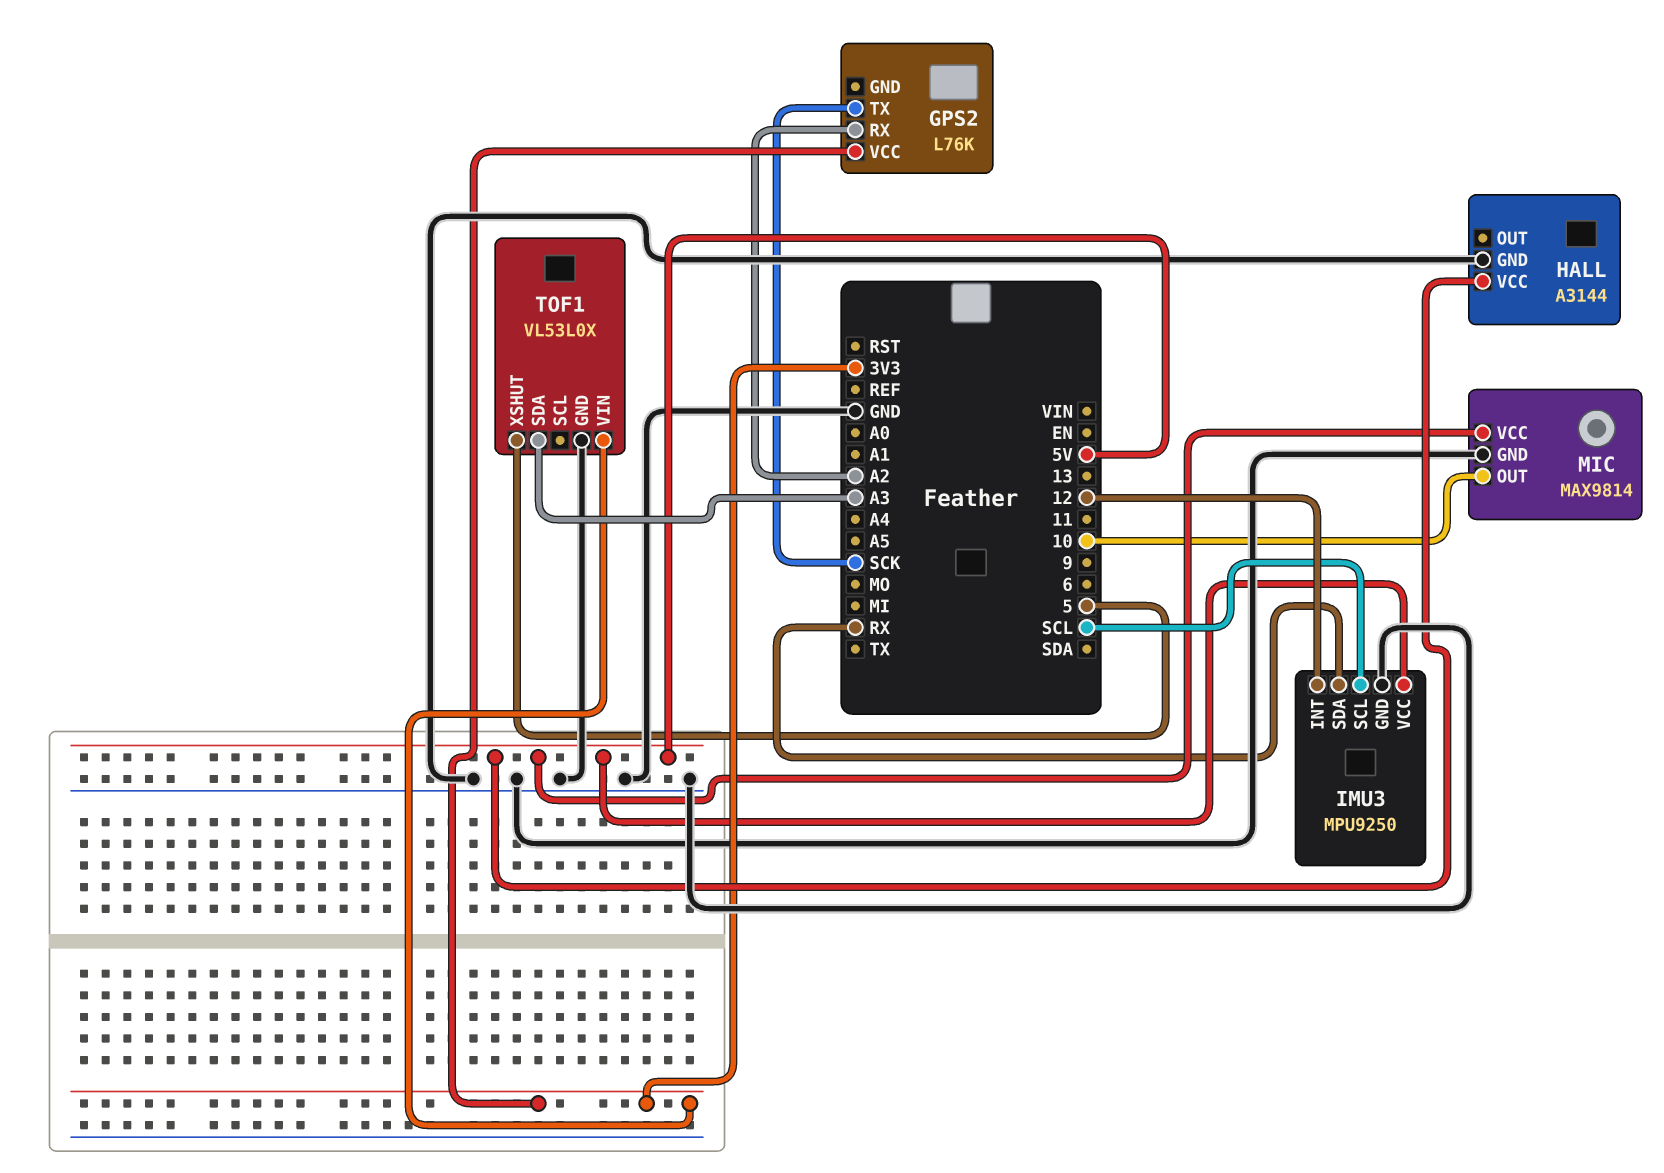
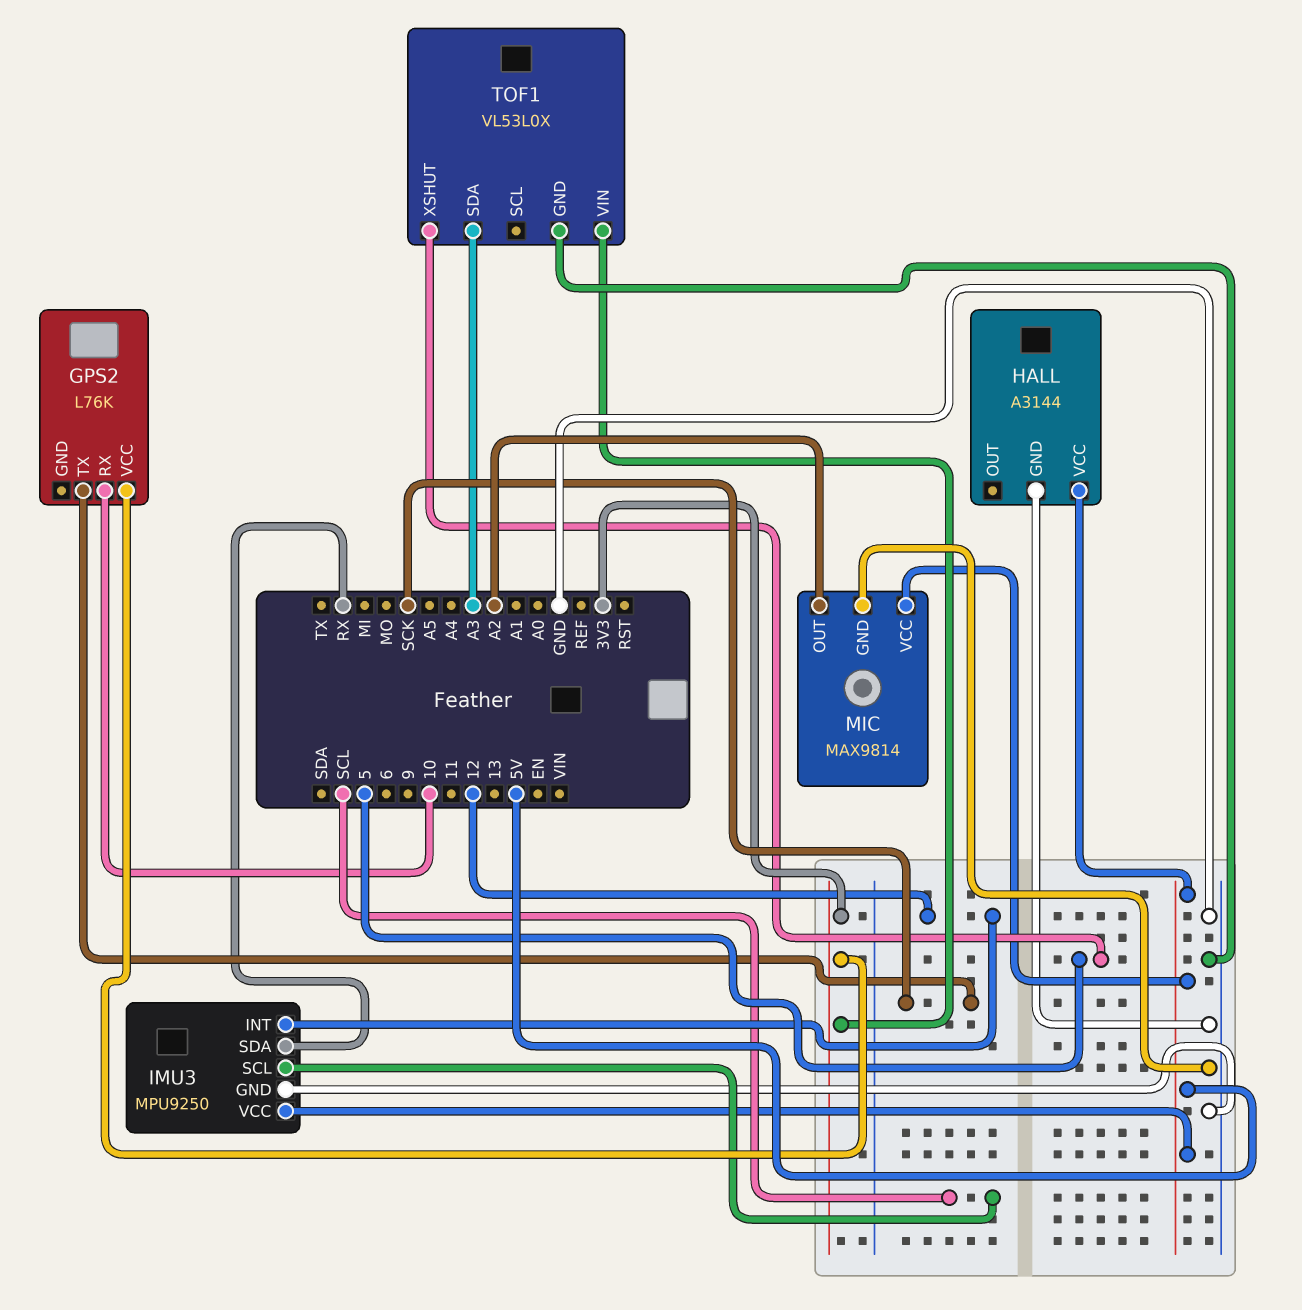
GPS2 pin RX: A2 -> 10
MIC pin OUT: 10 -> A2

